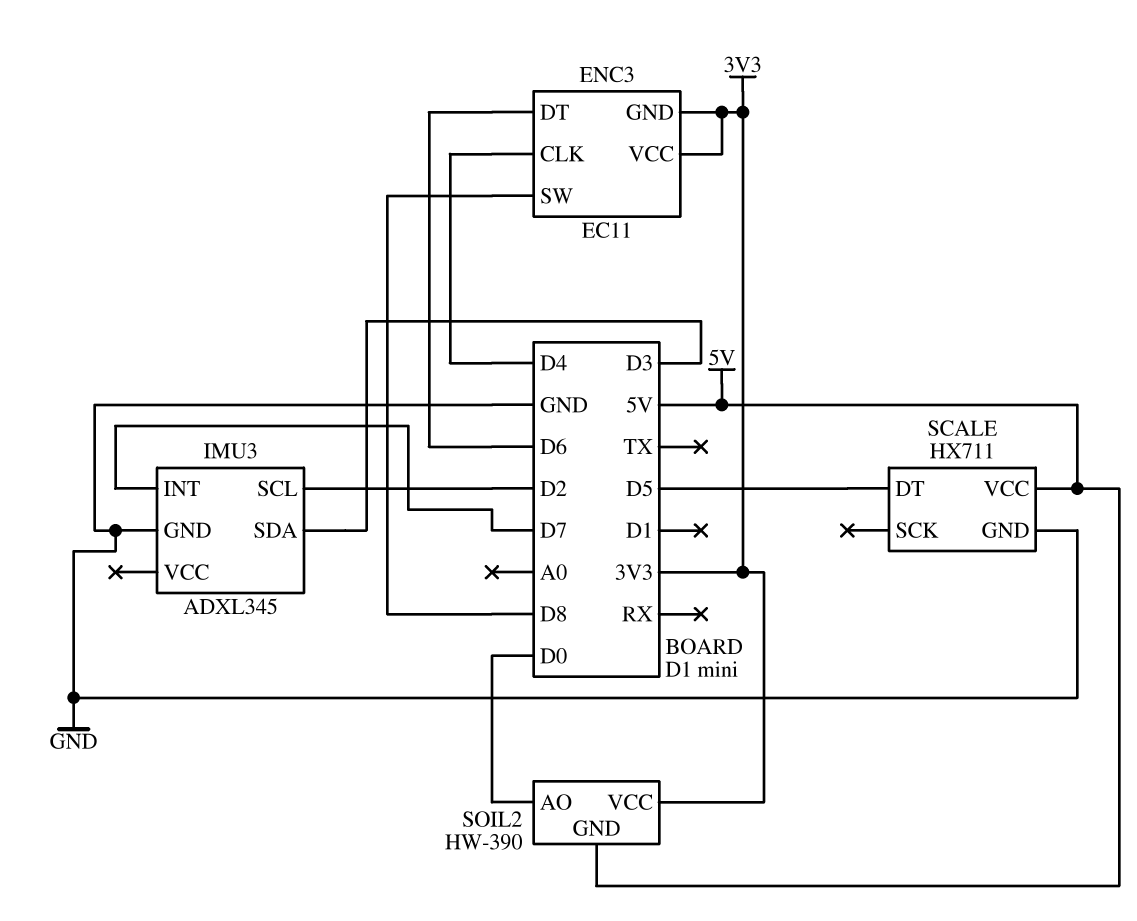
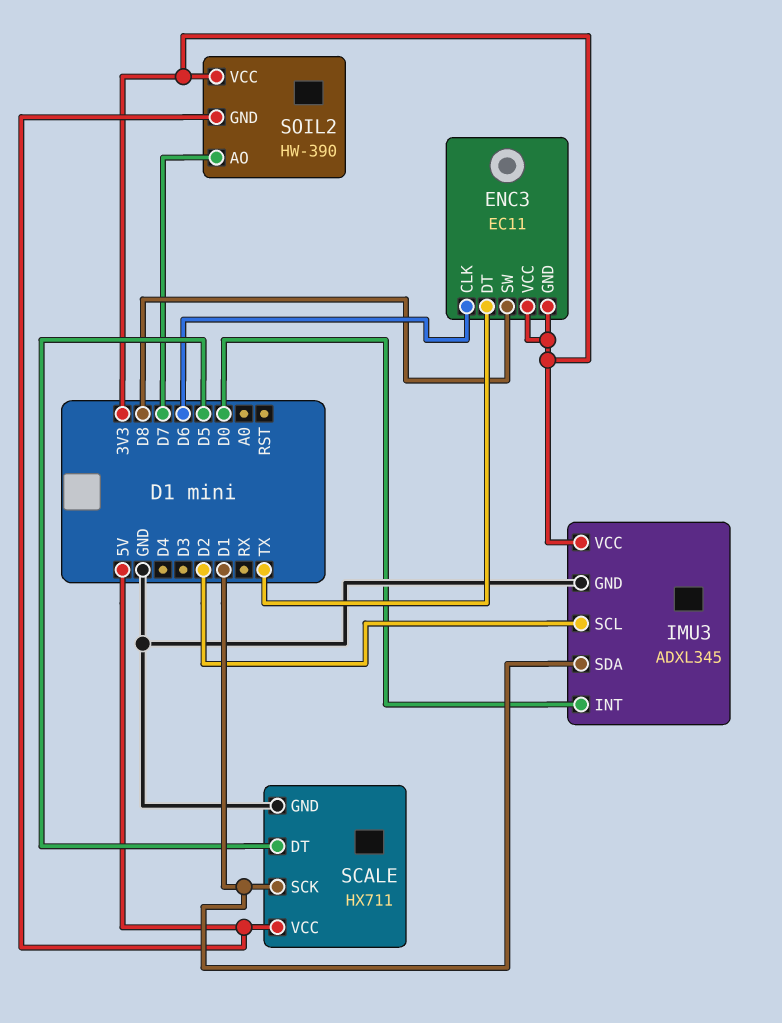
ENC3 pin CLK: D4 -> D6
ENC3 pin DT: D6 -> TX
IMU3 pin INT: D7 -> D0
IMU3 pin SDA: D3 -> D1
IMU3 pin VCC: none -> 3V3
SCALE pin SCK: none -> D1
SOIL2 pin AO: D0 -> D7

